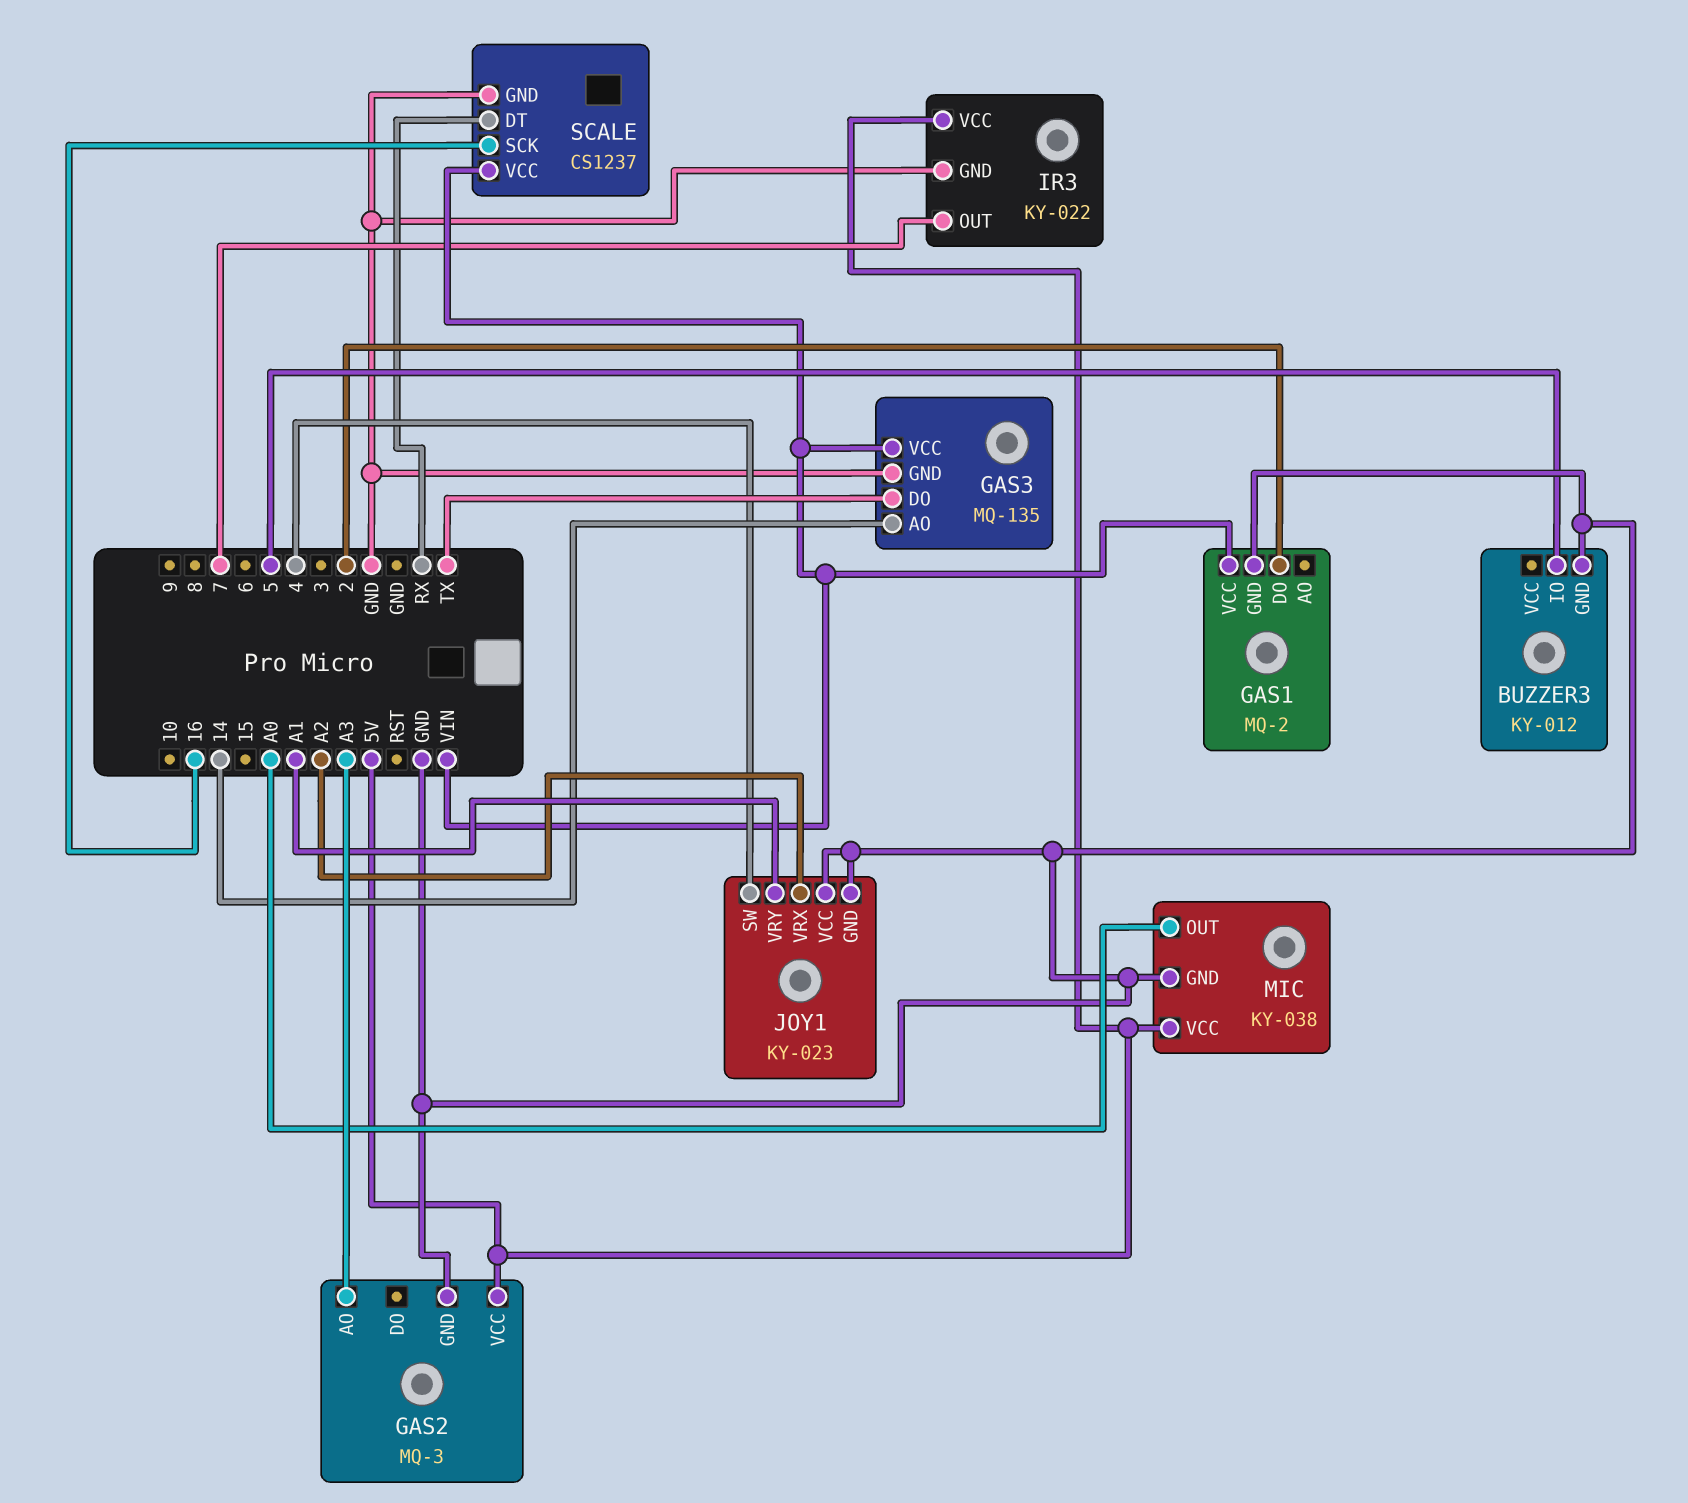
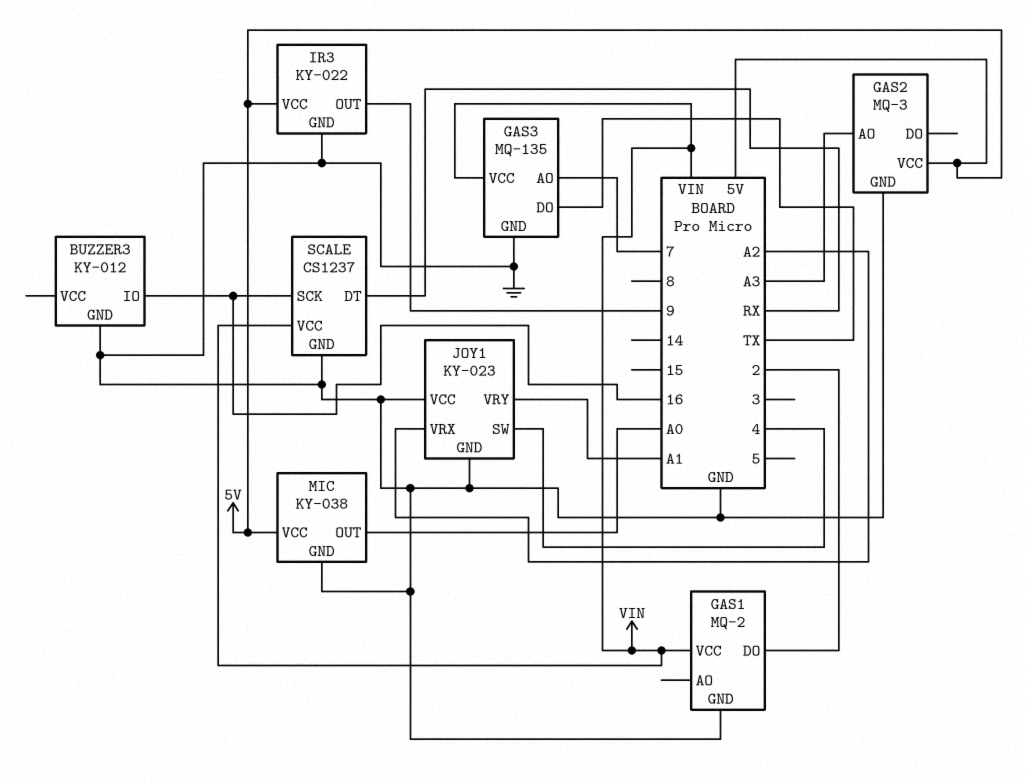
BUZZER3 pin IO: 5 -> 16
GAS3 pin AO: 14 -> 7
IR3 pin OUT: 7 -> 9

